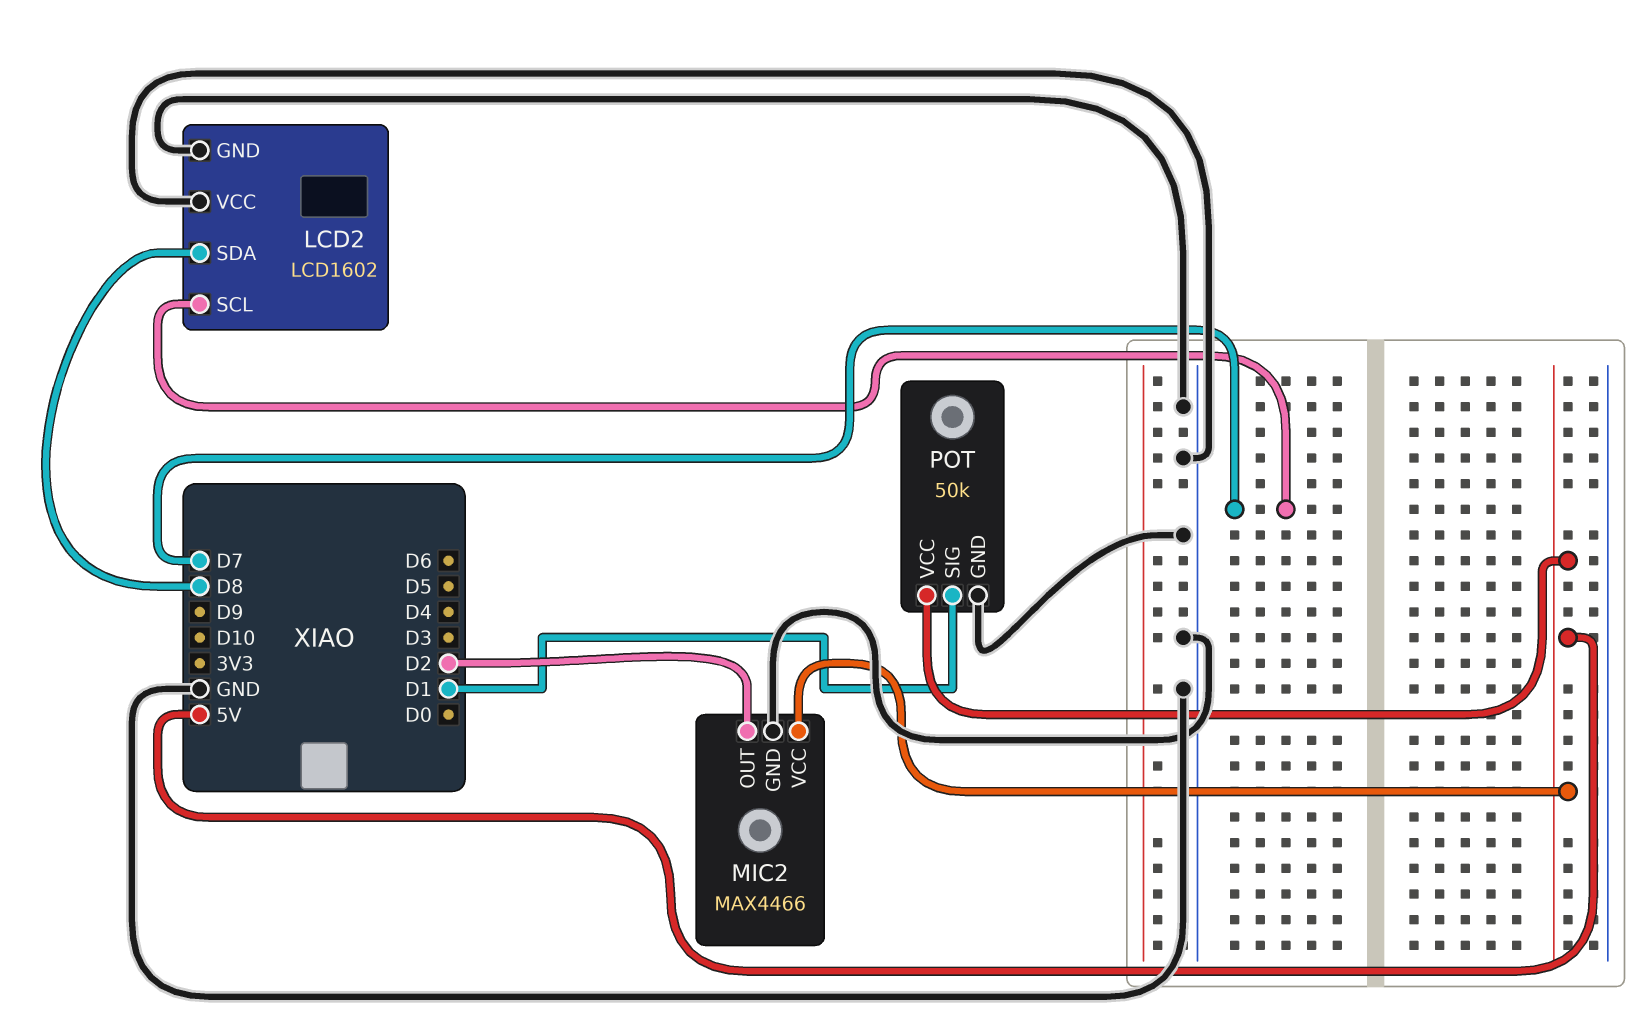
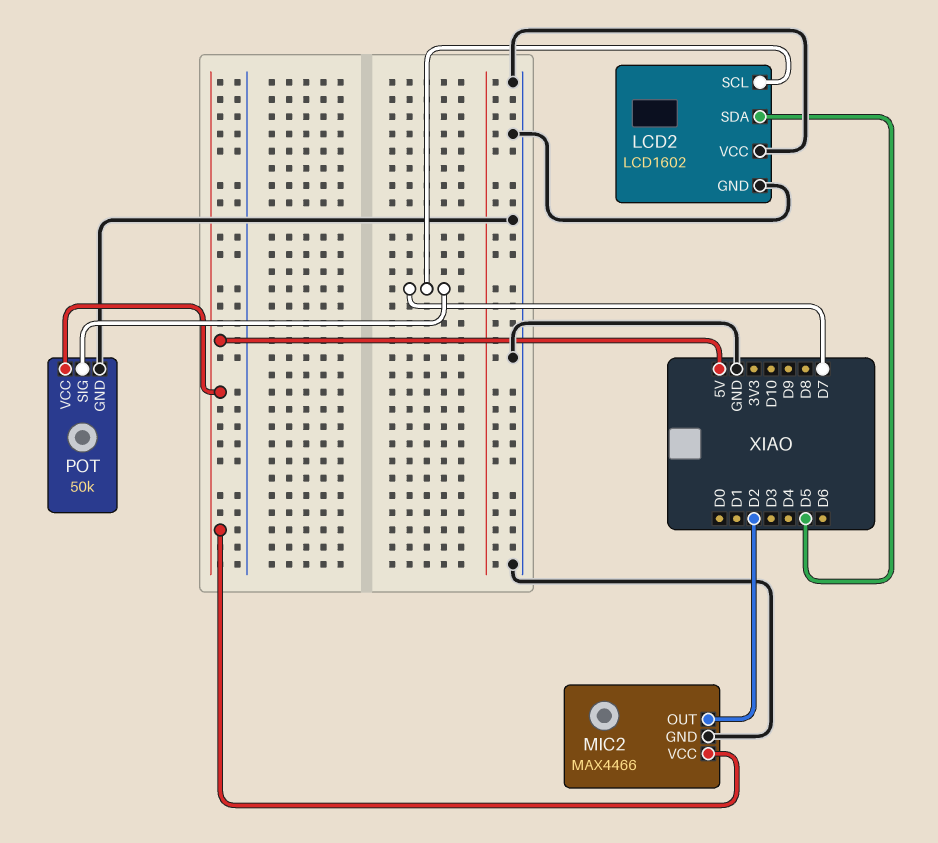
LCD2 pin SDA: D8 -> D5
POT pin SIG: D1 -> D7

